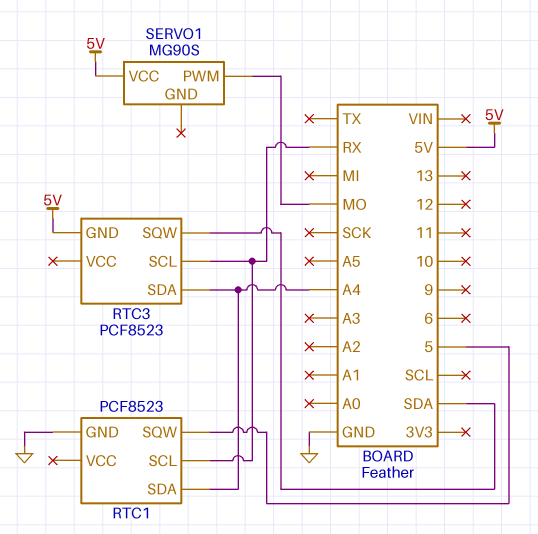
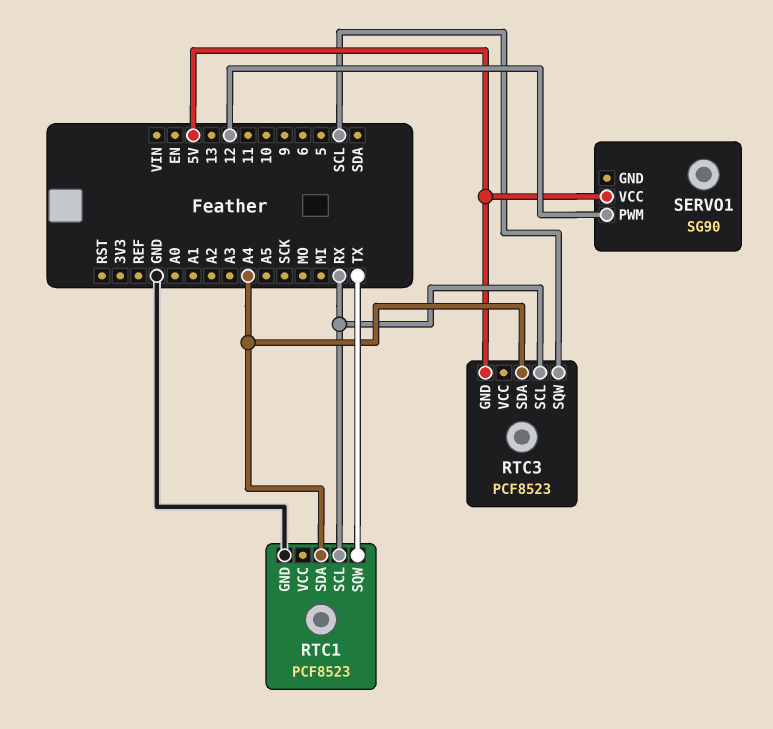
RTC1 pin SQW: 5 -> TX
RTC3 pin SQW: SDA -> SCL
SERVO1: MG90S -> SG90
SERVO1 pin PWM: MO -> 12

